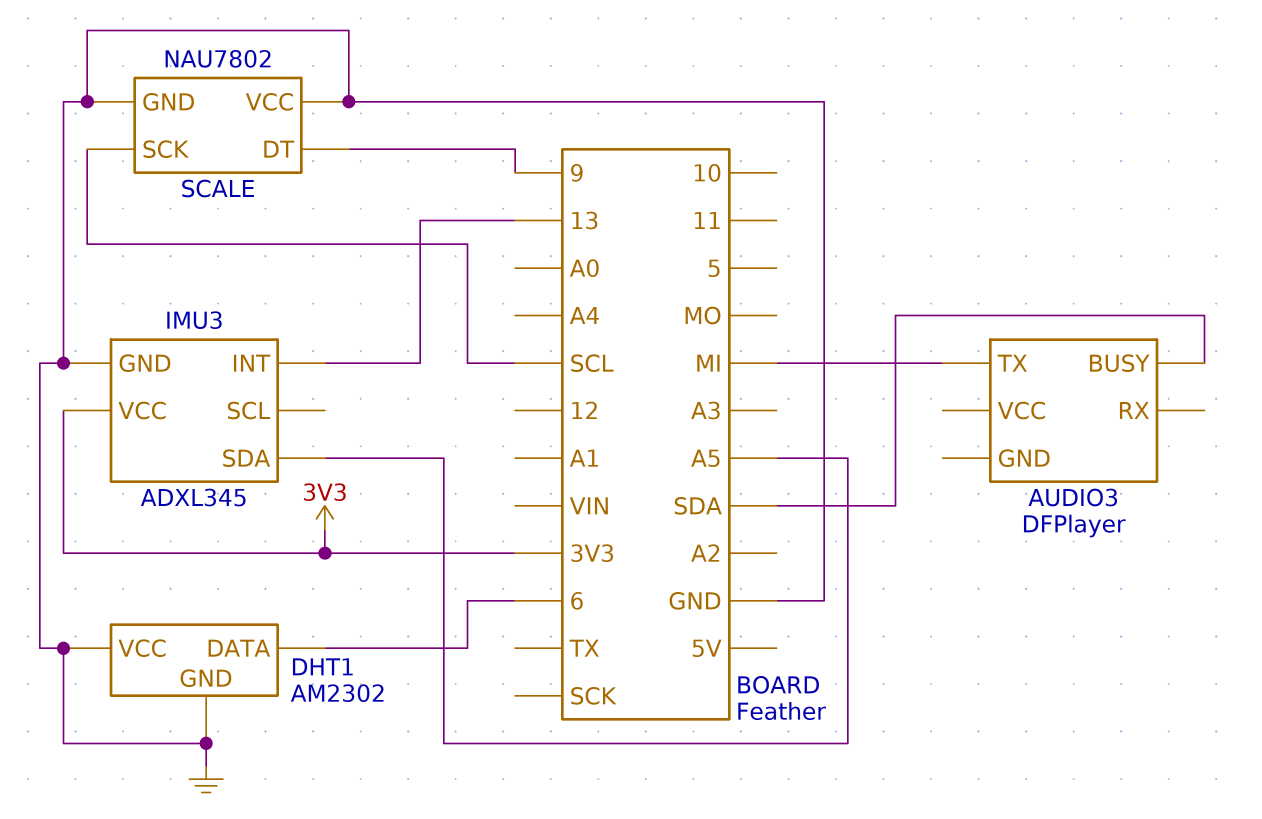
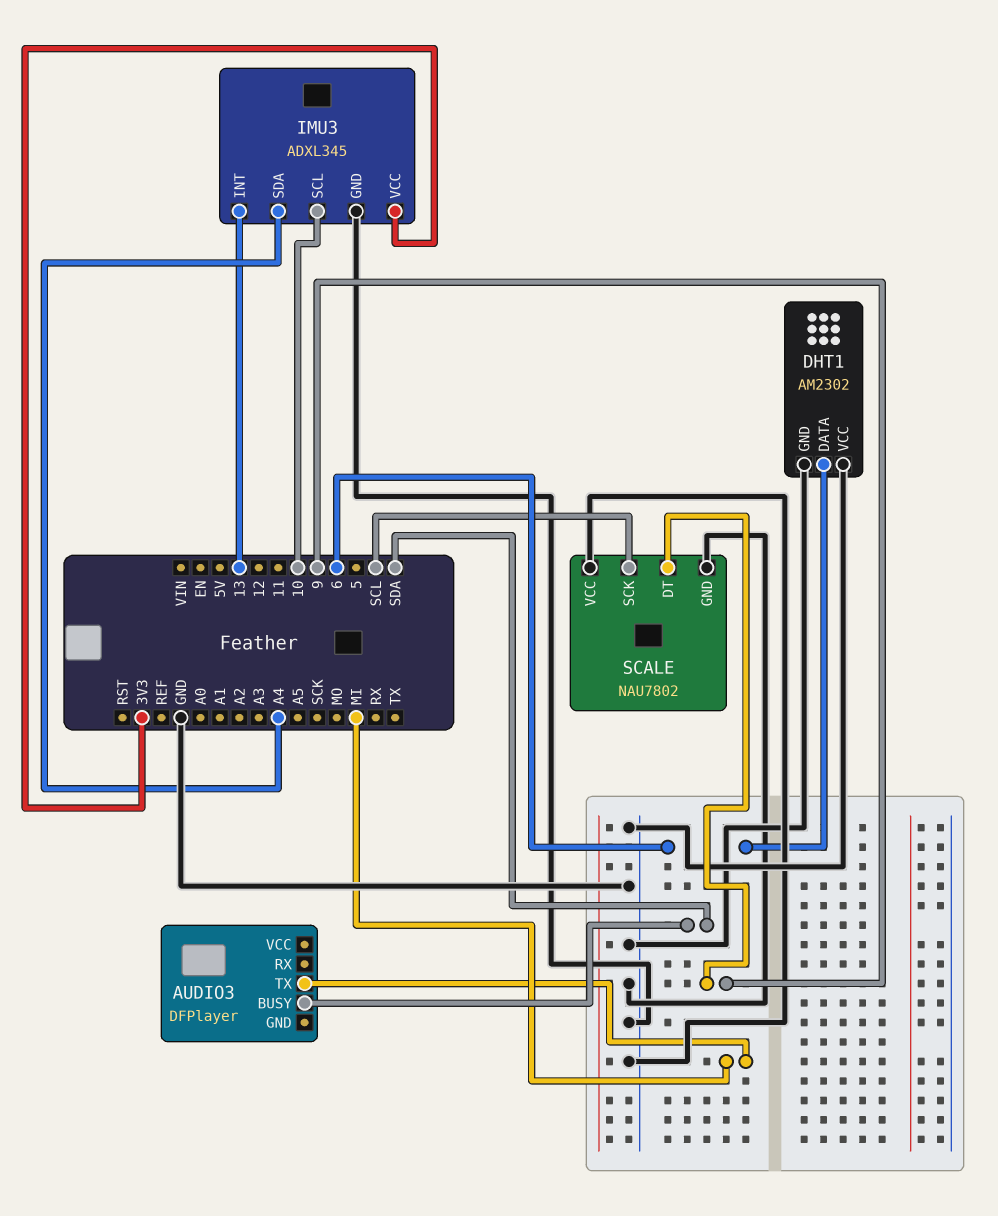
IMU3 pin SCL: none -> 10
IMU3 pin SDA: A5 -> A4

